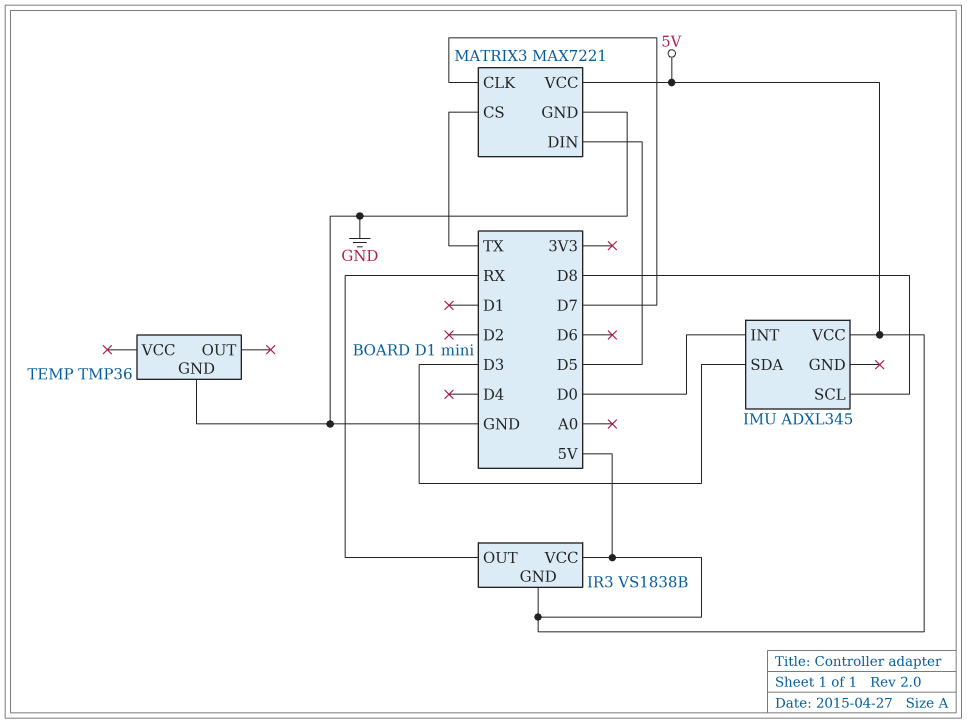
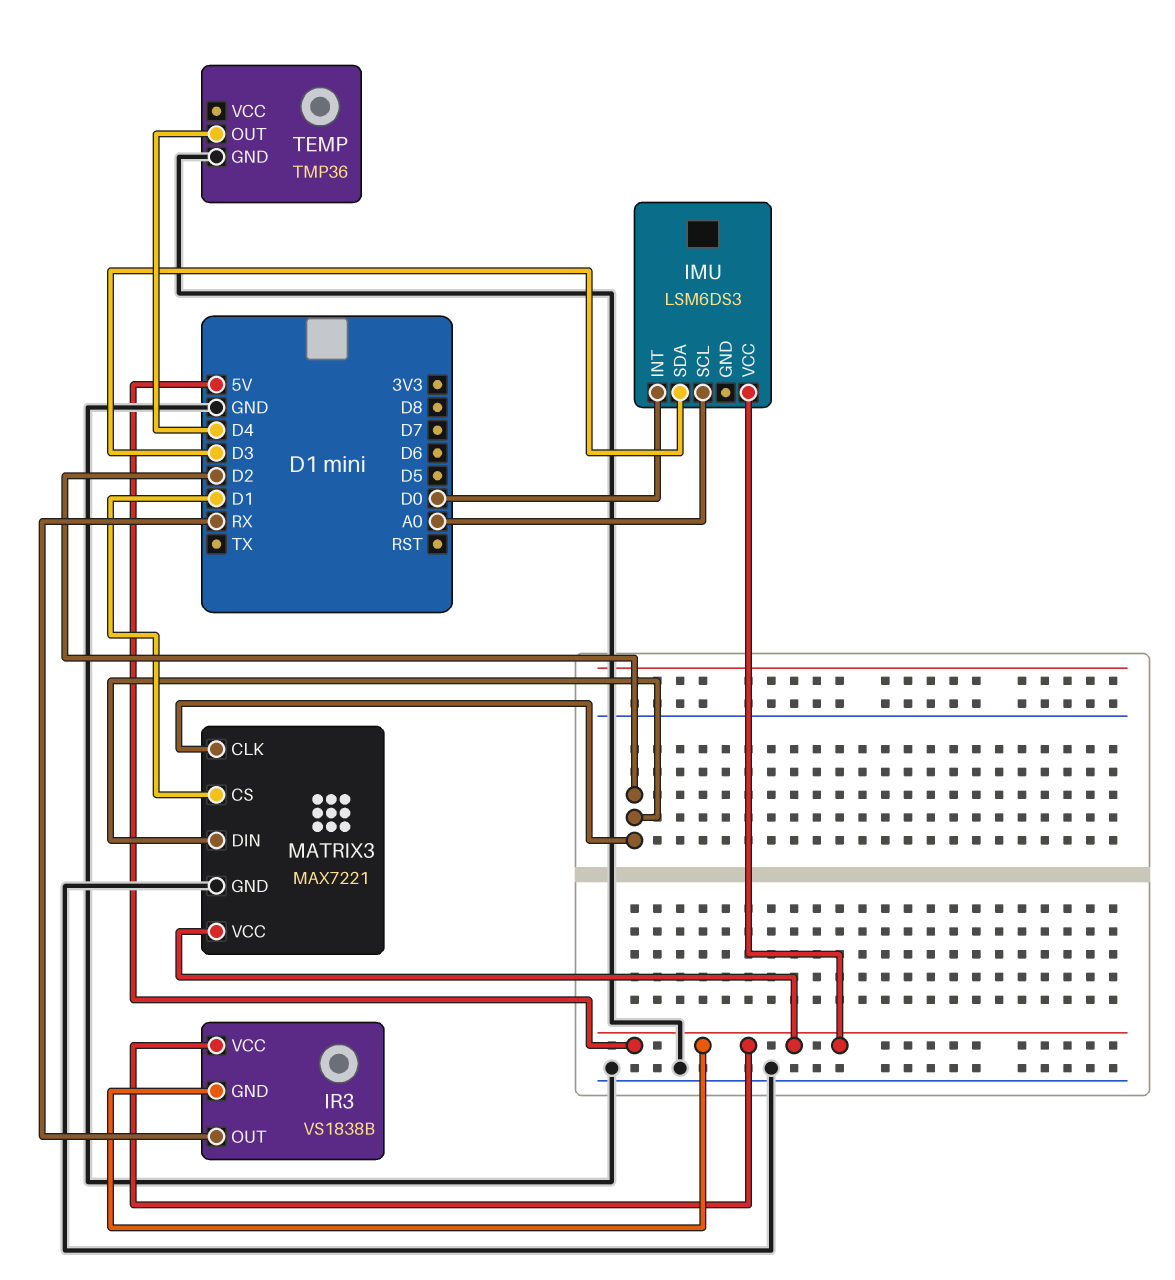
IMU: ADXL345 -> LSM6DS3
IMU pin SCL: D8 -> A0
MATRIX3 pin CLK: D7 -> D2
MATRIX3 pin CS: TX -> D1
MATRIX3 pin DIN: D5 -> D2
TEMP pin OUT: none -> D4

